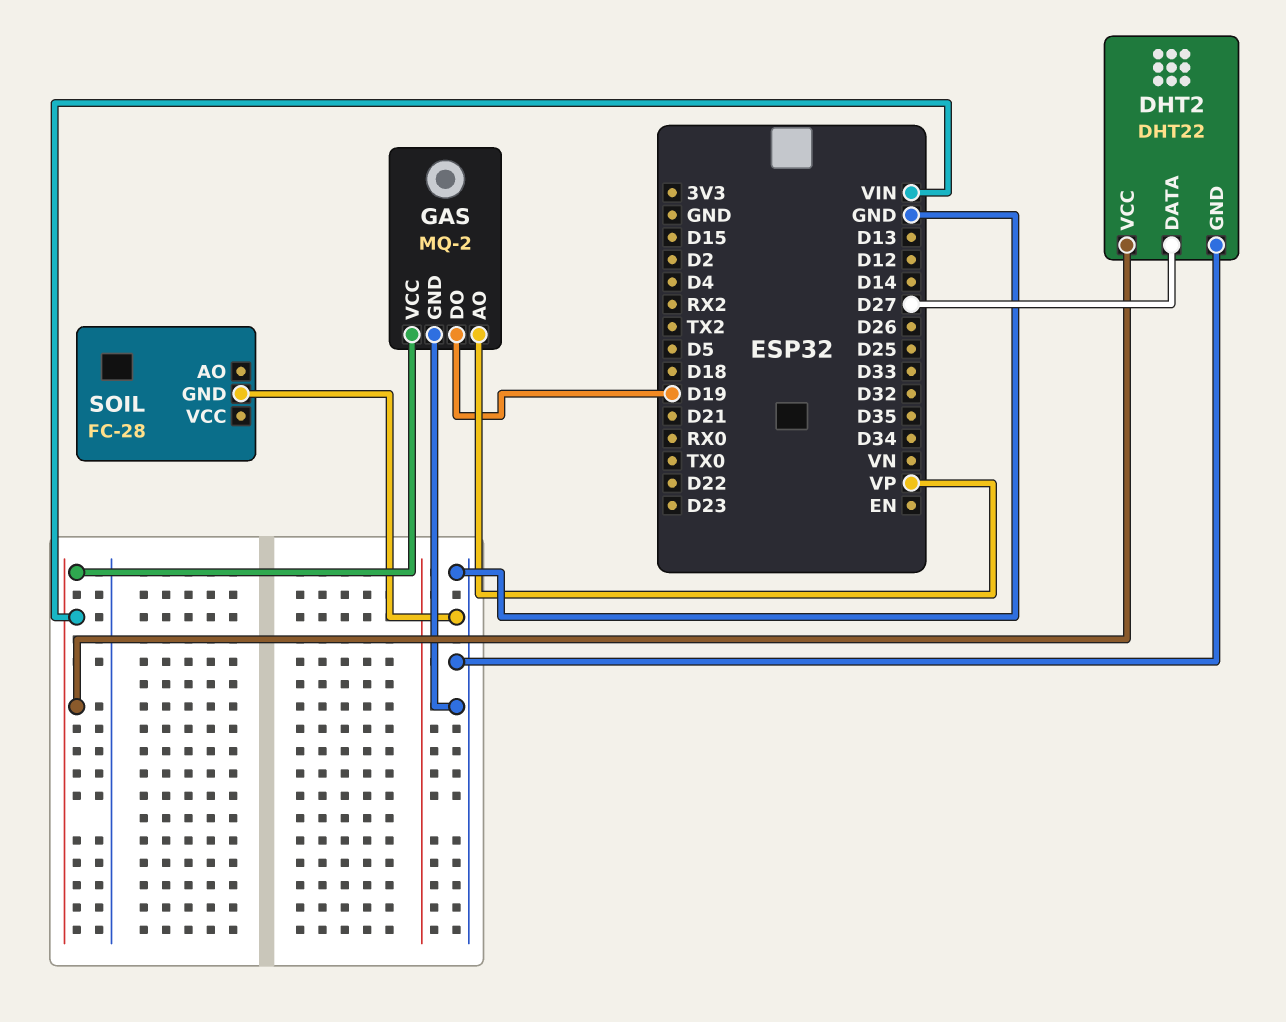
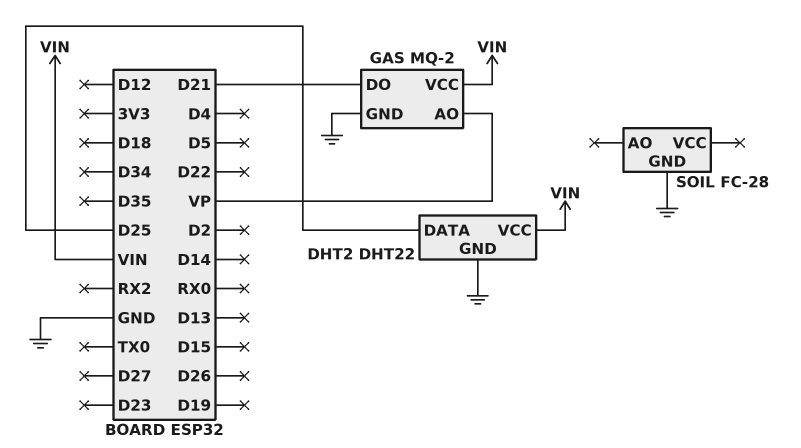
DHT2 pin DATA: D27 -> D25
GAS pin DO: D19 -> D21

